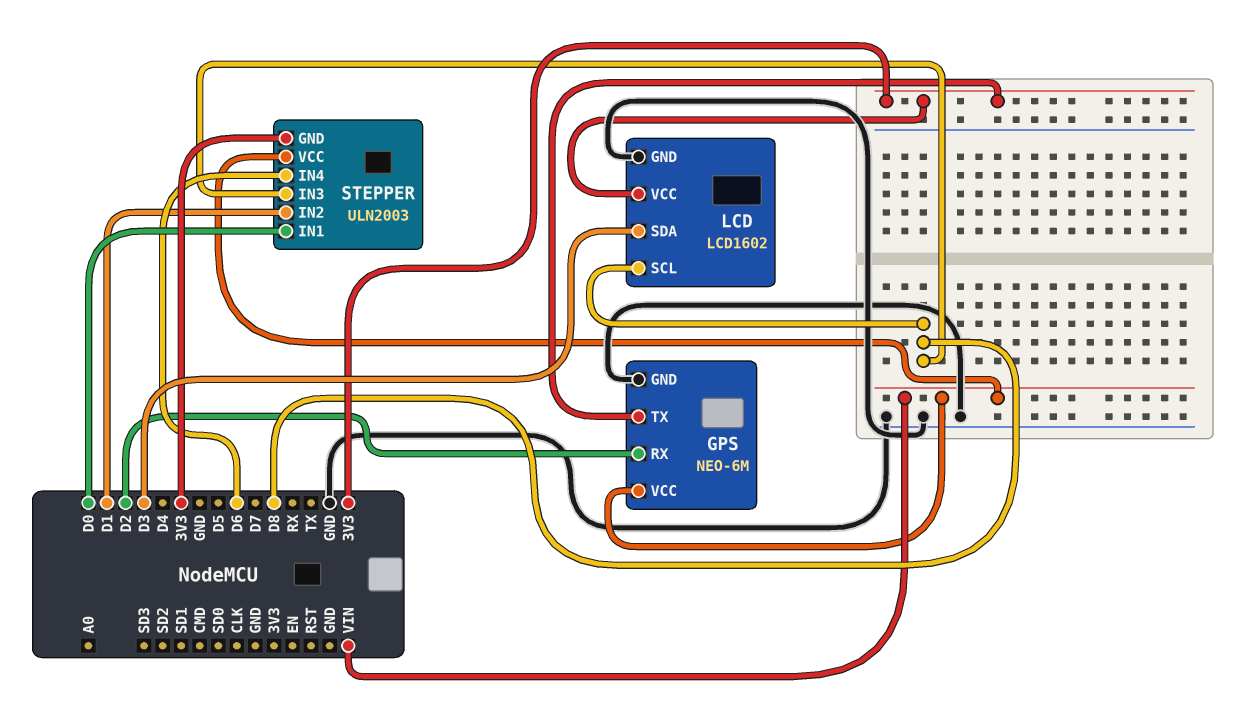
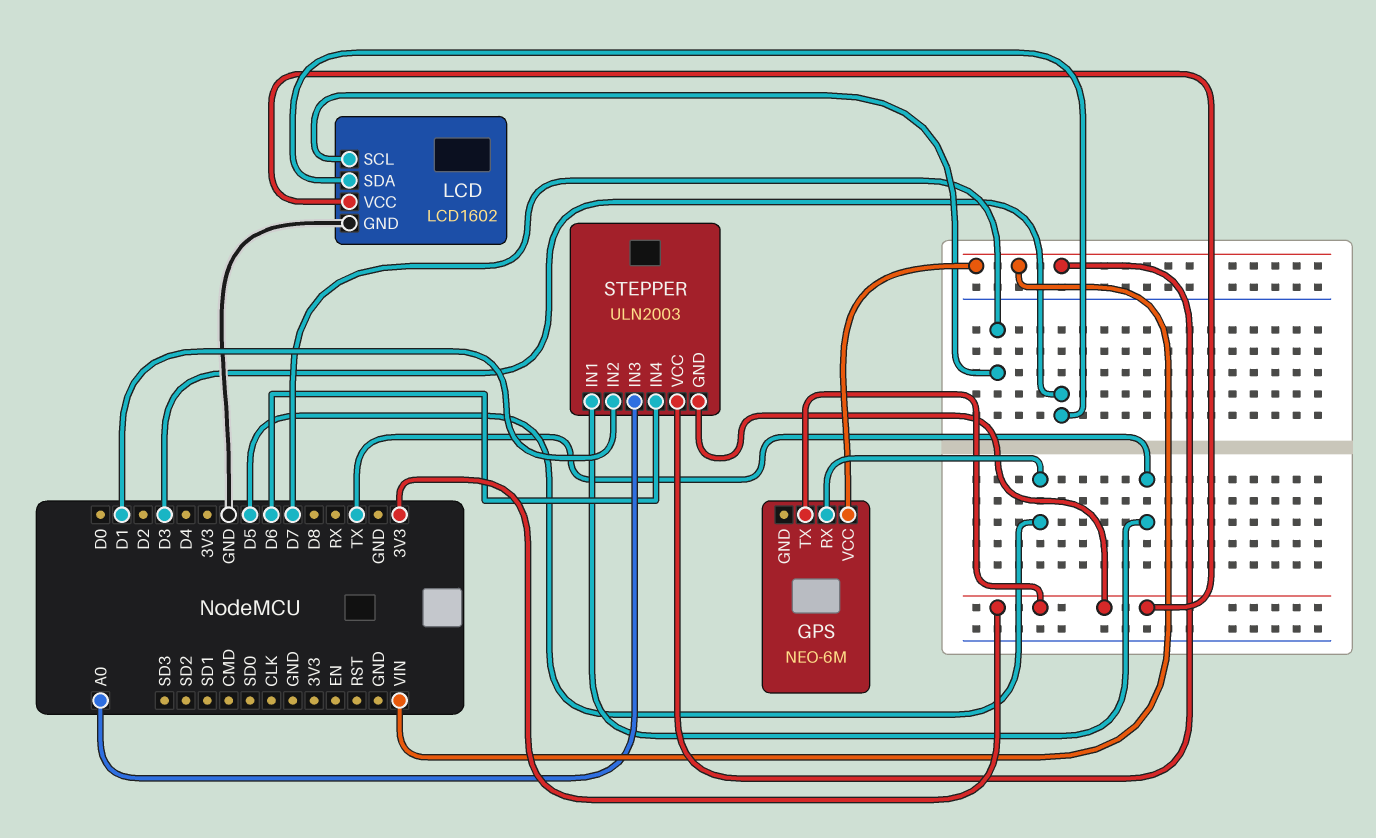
GPS pin GND: GND -> none
GPS pin RX: D2 -> D5
LCD pin SCL: D8 -> D7
STEPPER pin IN1: D0 -> TX
STEPPER pin IN3: D8 -> A0

